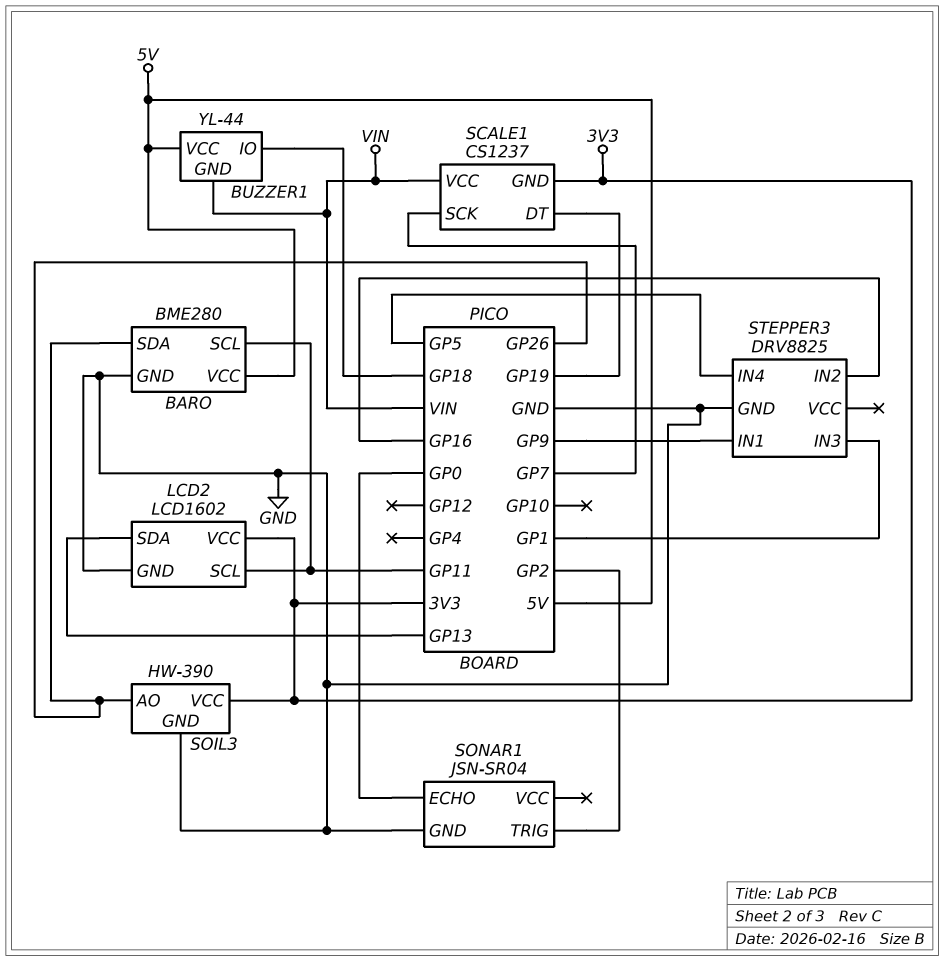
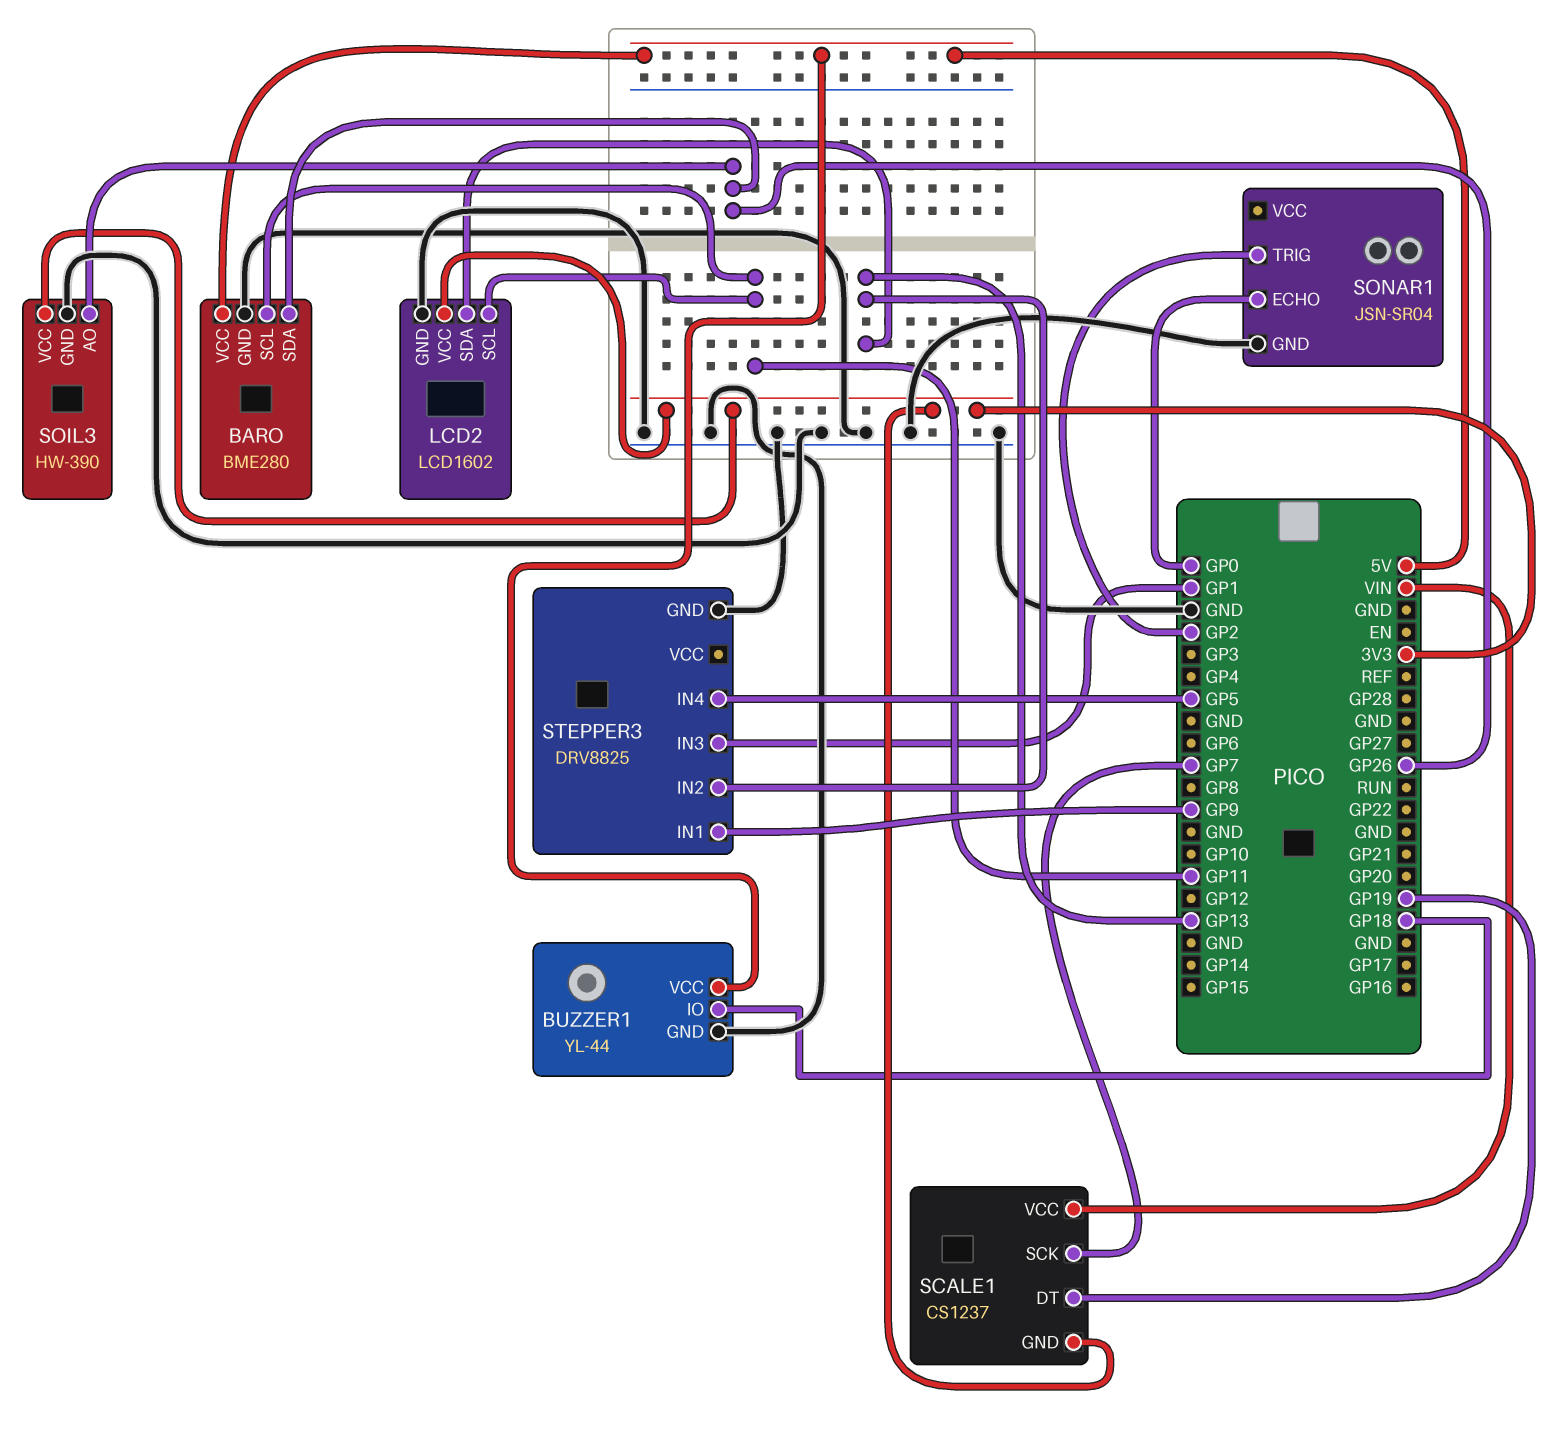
BUZZER1 pin GND: VIN -> GND
STEPPER3 pin IN2: GP16 -> GP13

